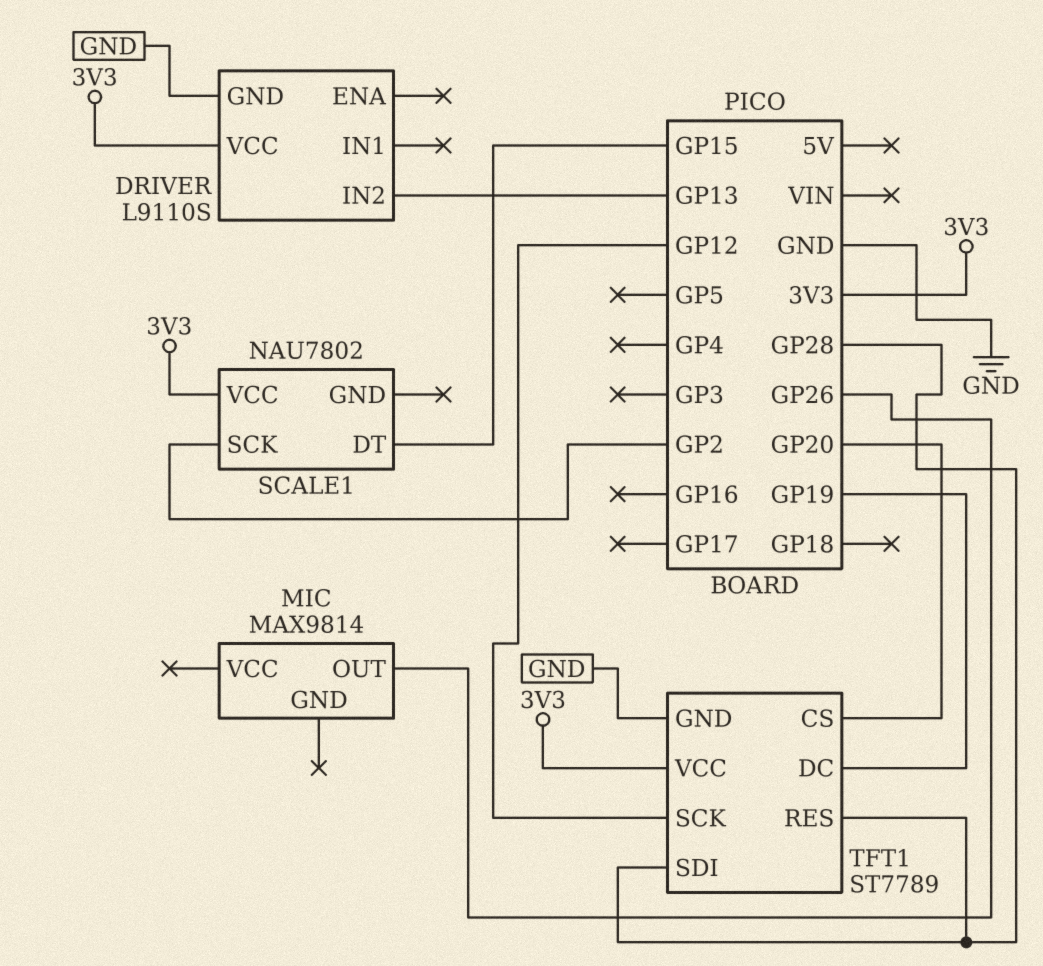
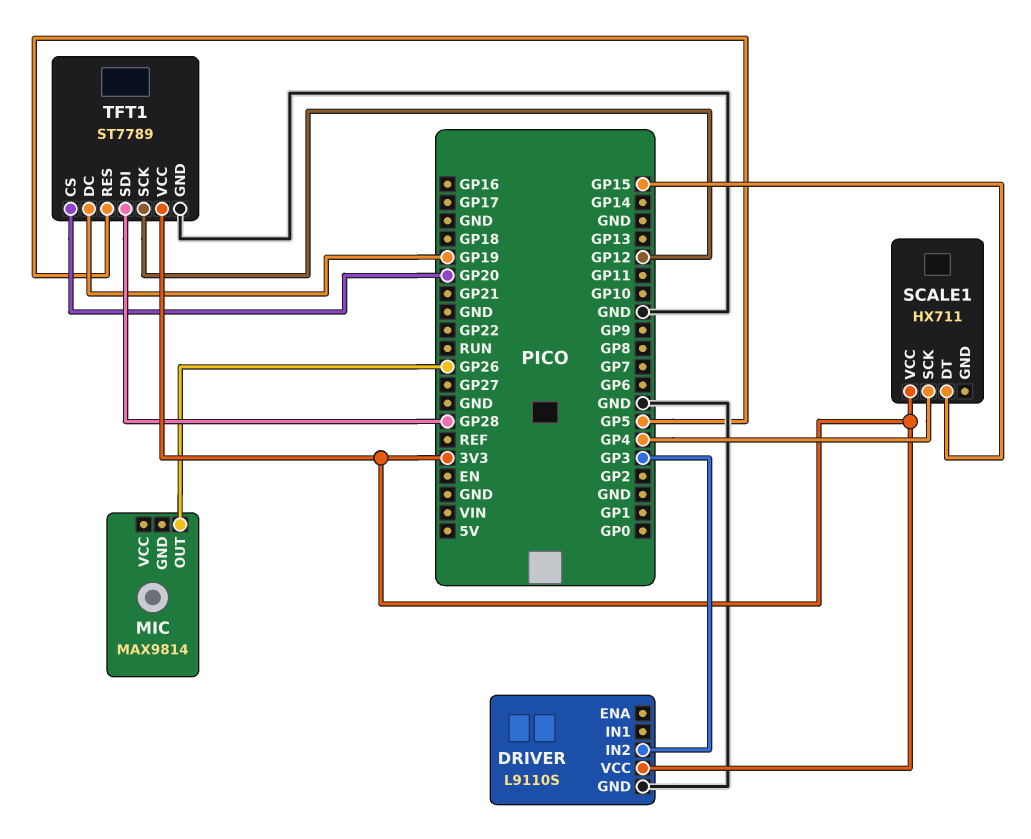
DRIVER pin IN2: GP13 -> GP3
SCALE1: NAU7802 -> HX711
SCALE1 pin SCK: GP2 -> GP4
TFT1 pin RES: GP28 -> GP5

